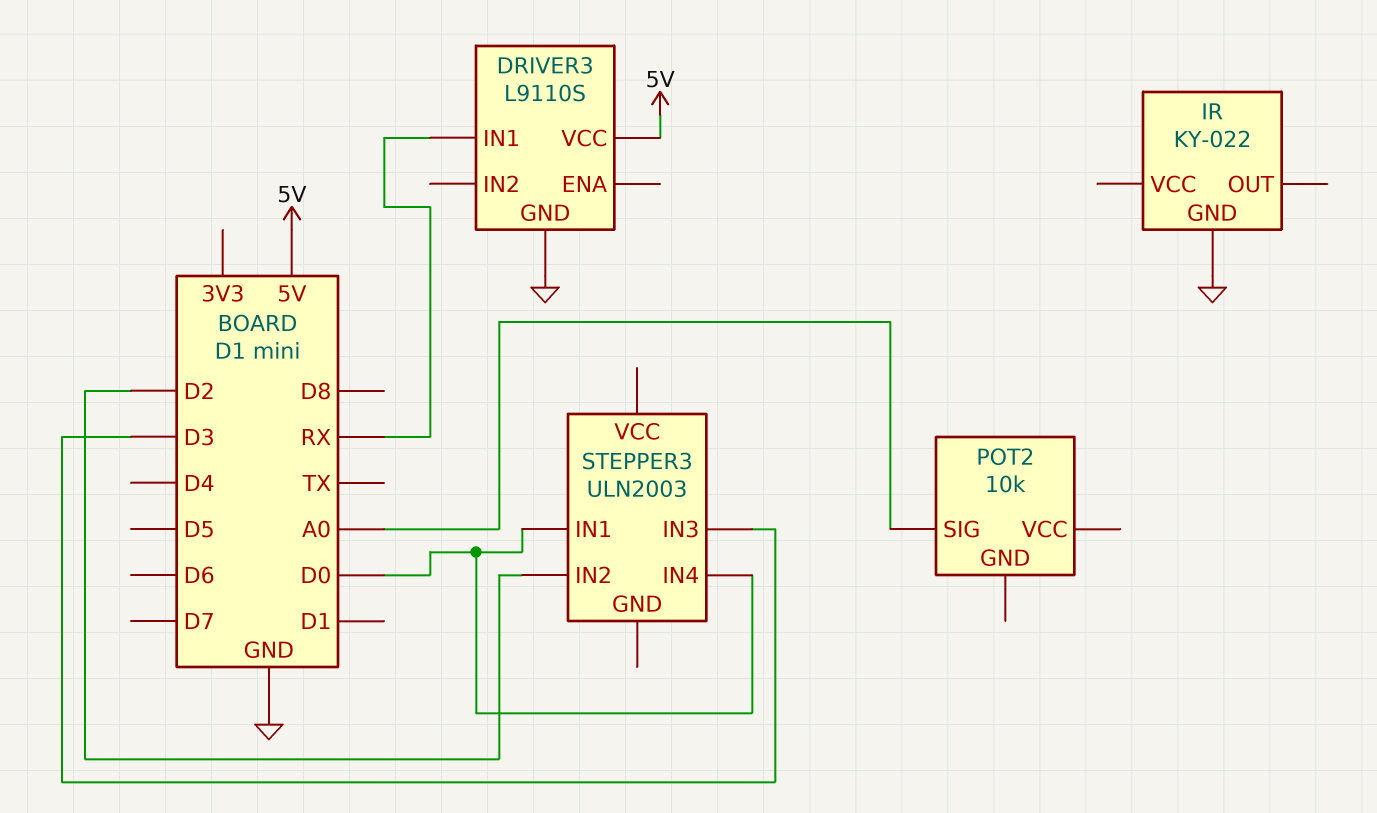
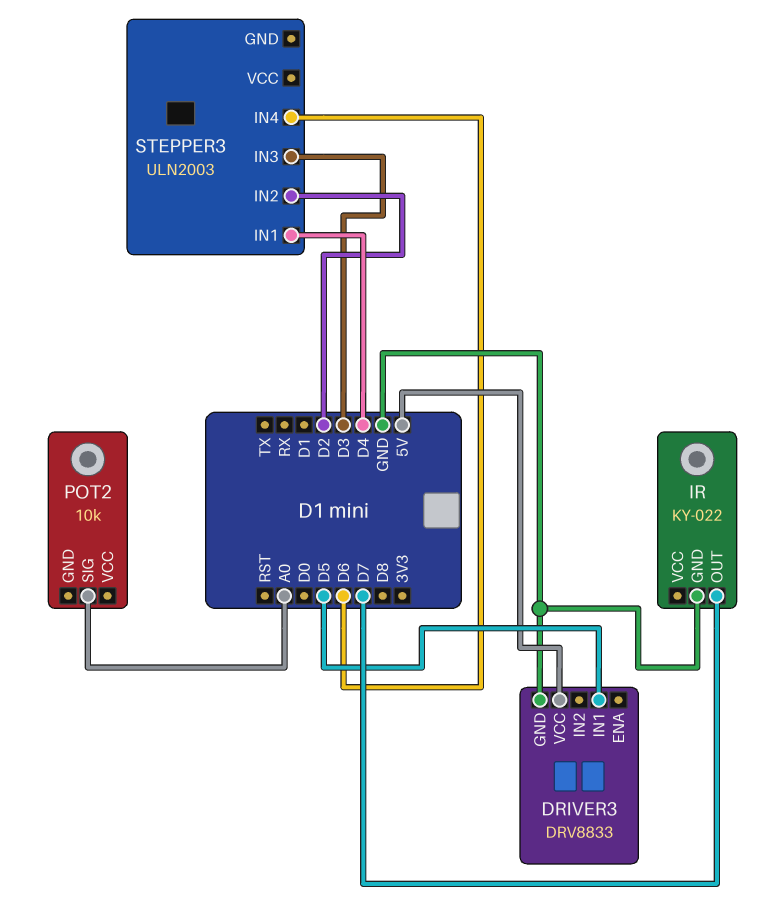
DRIVER3: L9110S -> DRV8833
DRIVER3 pin IN1: RX -> D5
IR pin OUT: none -> D7
STEPPER3 pin IN1: D0 -> D4
STEPPER3 pin IN4: D0 -> D6

